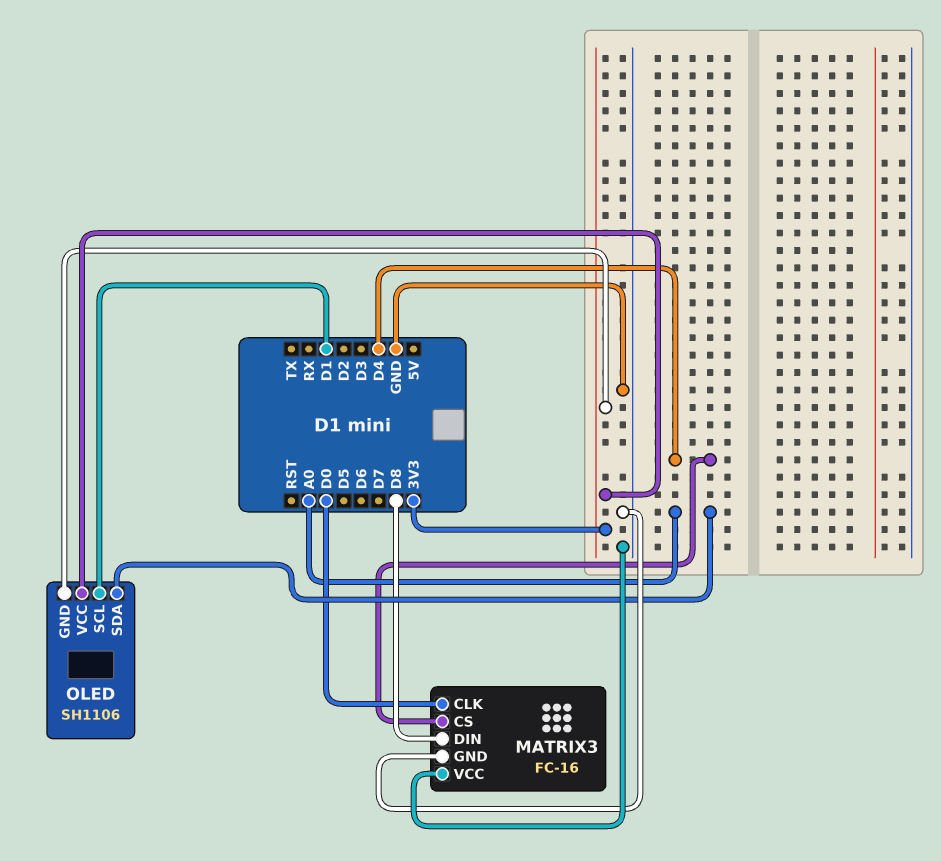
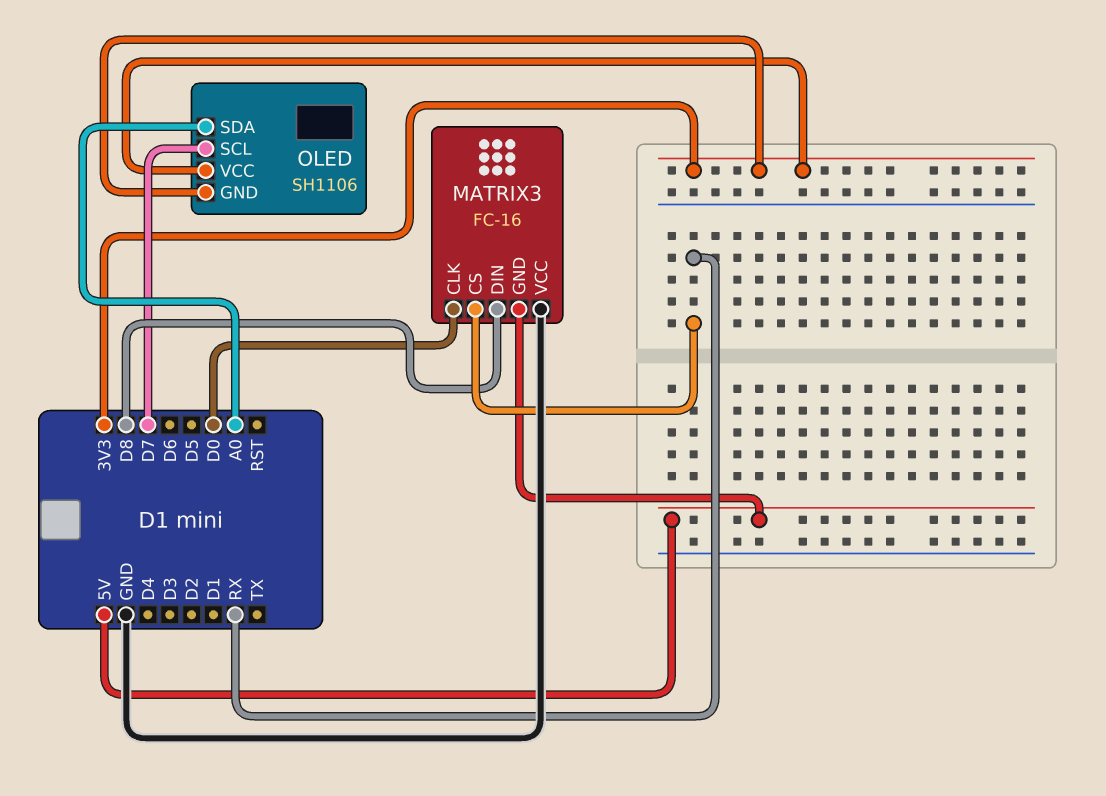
MATRIX3 pin CS: D4 -> RX
MATRIX3 pin GND: GND -> 5V
OLED pin SCL: D1 -> D7

